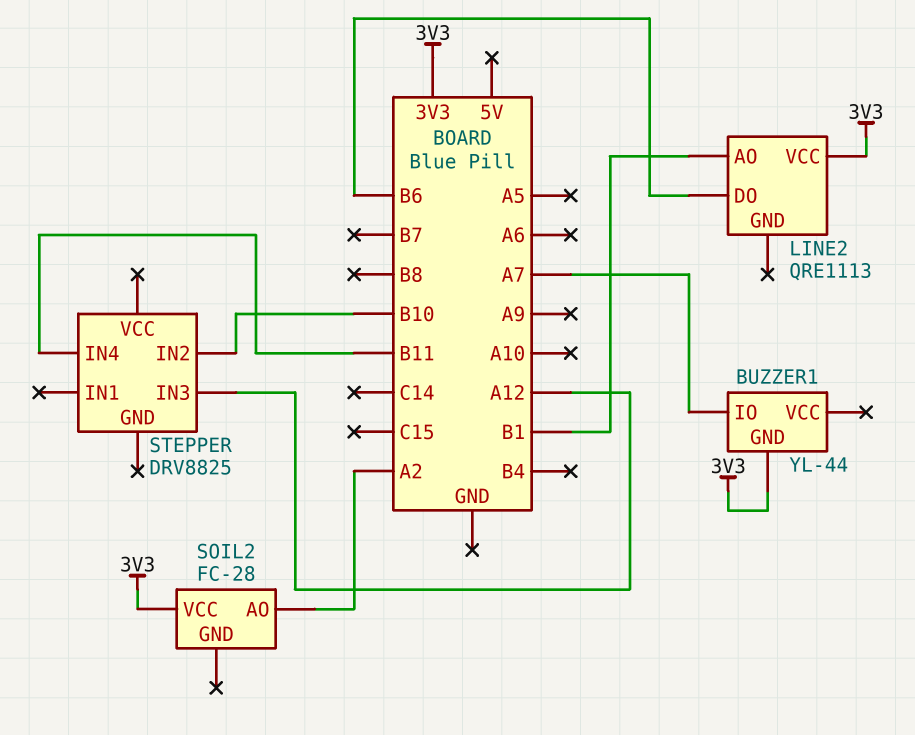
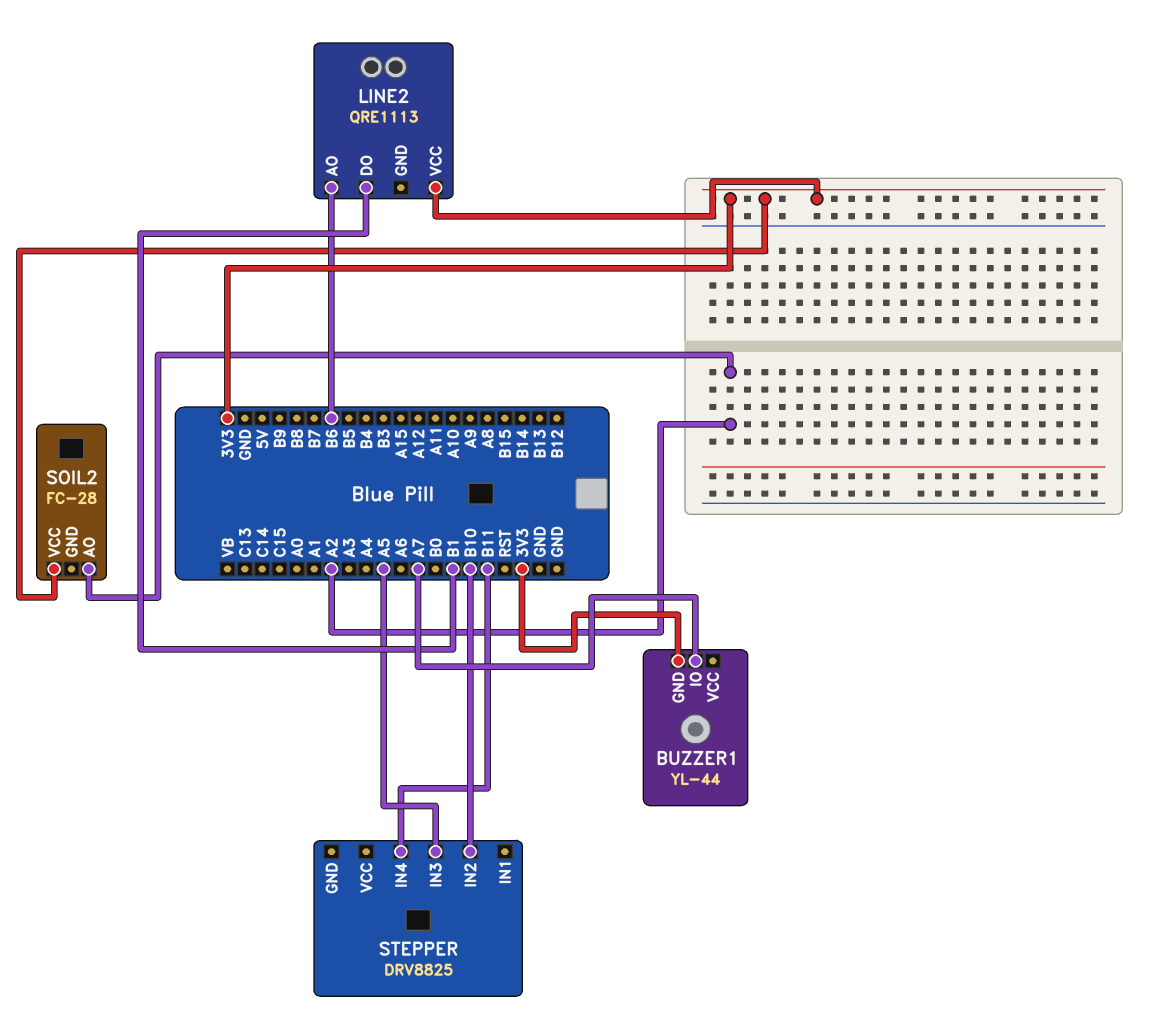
LINE2 pin AO: B1 -> B6
LINE2 pin DO: B6 -> B1
STEPPER pin IN3: A12 -> A5

